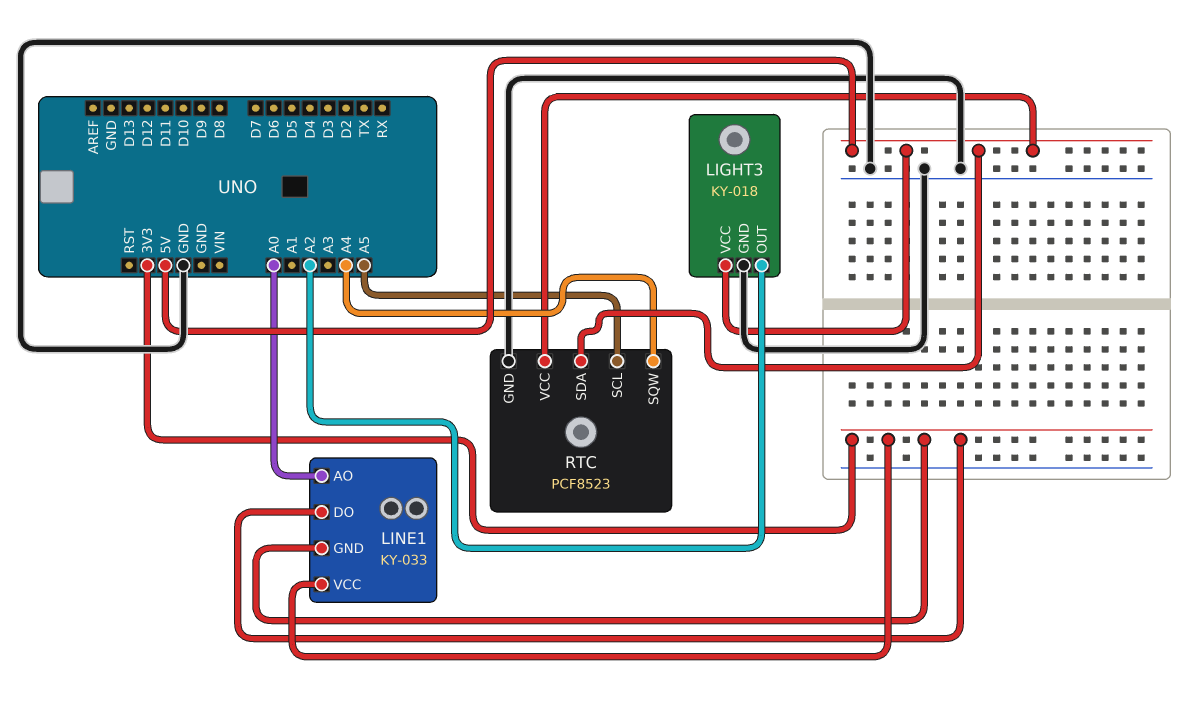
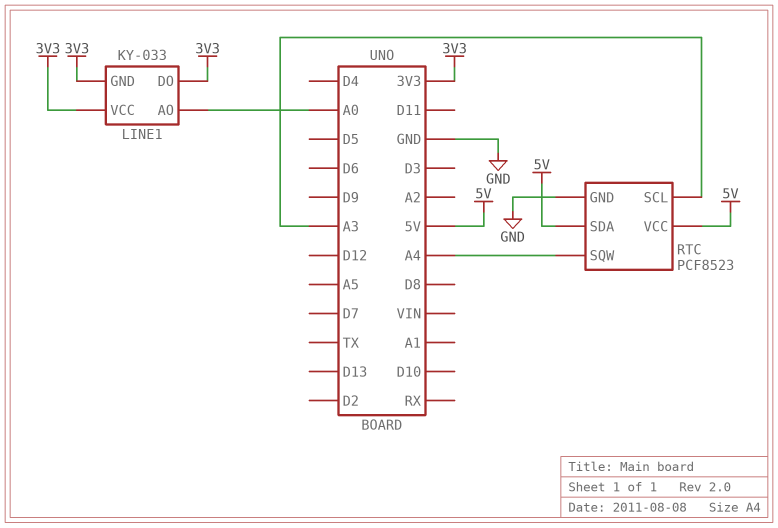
LIGHT3: KY-018 -> none
LIGHT3 pin GND: GND -> none
LIGHT3 pin OUT: A2 -> none
LIGHT3 pin VCC: 5V -> none
RTC pin SCL: A5 -> A3

